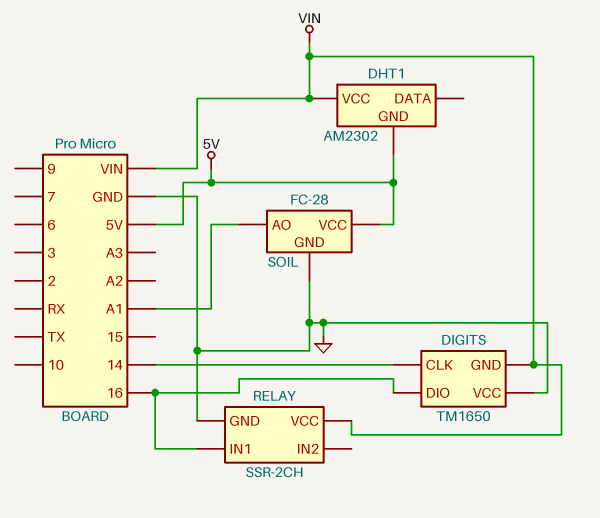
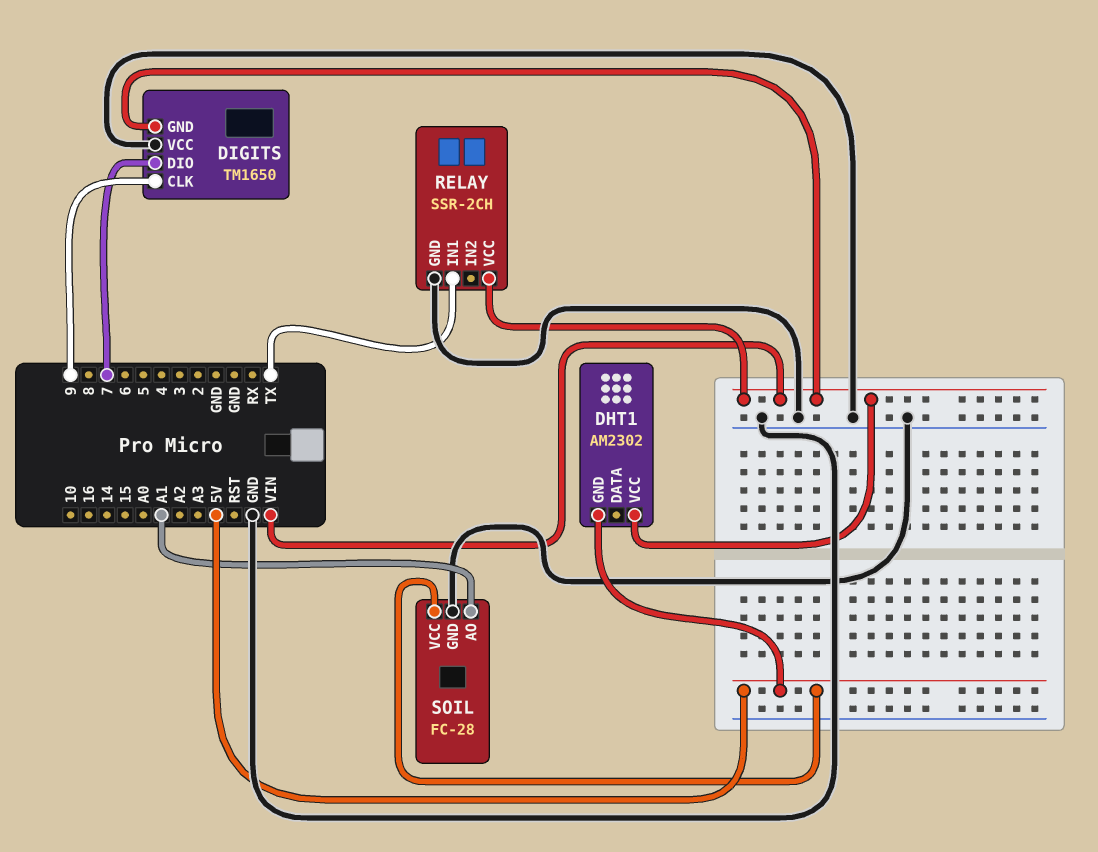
DIGITS pin CLK: 14 -> 9
DIGITS pin DIO: 16 -> 7
RELAY pin IN1: 16 -> TX

